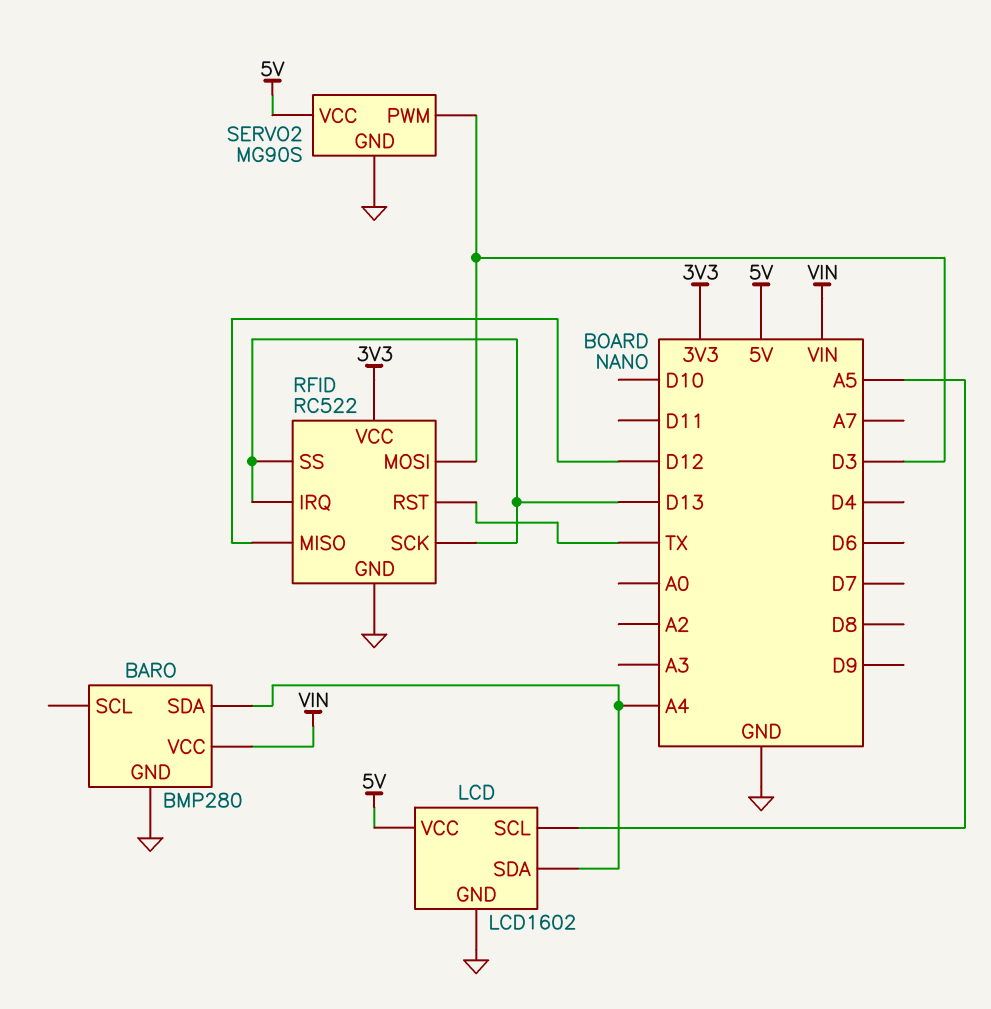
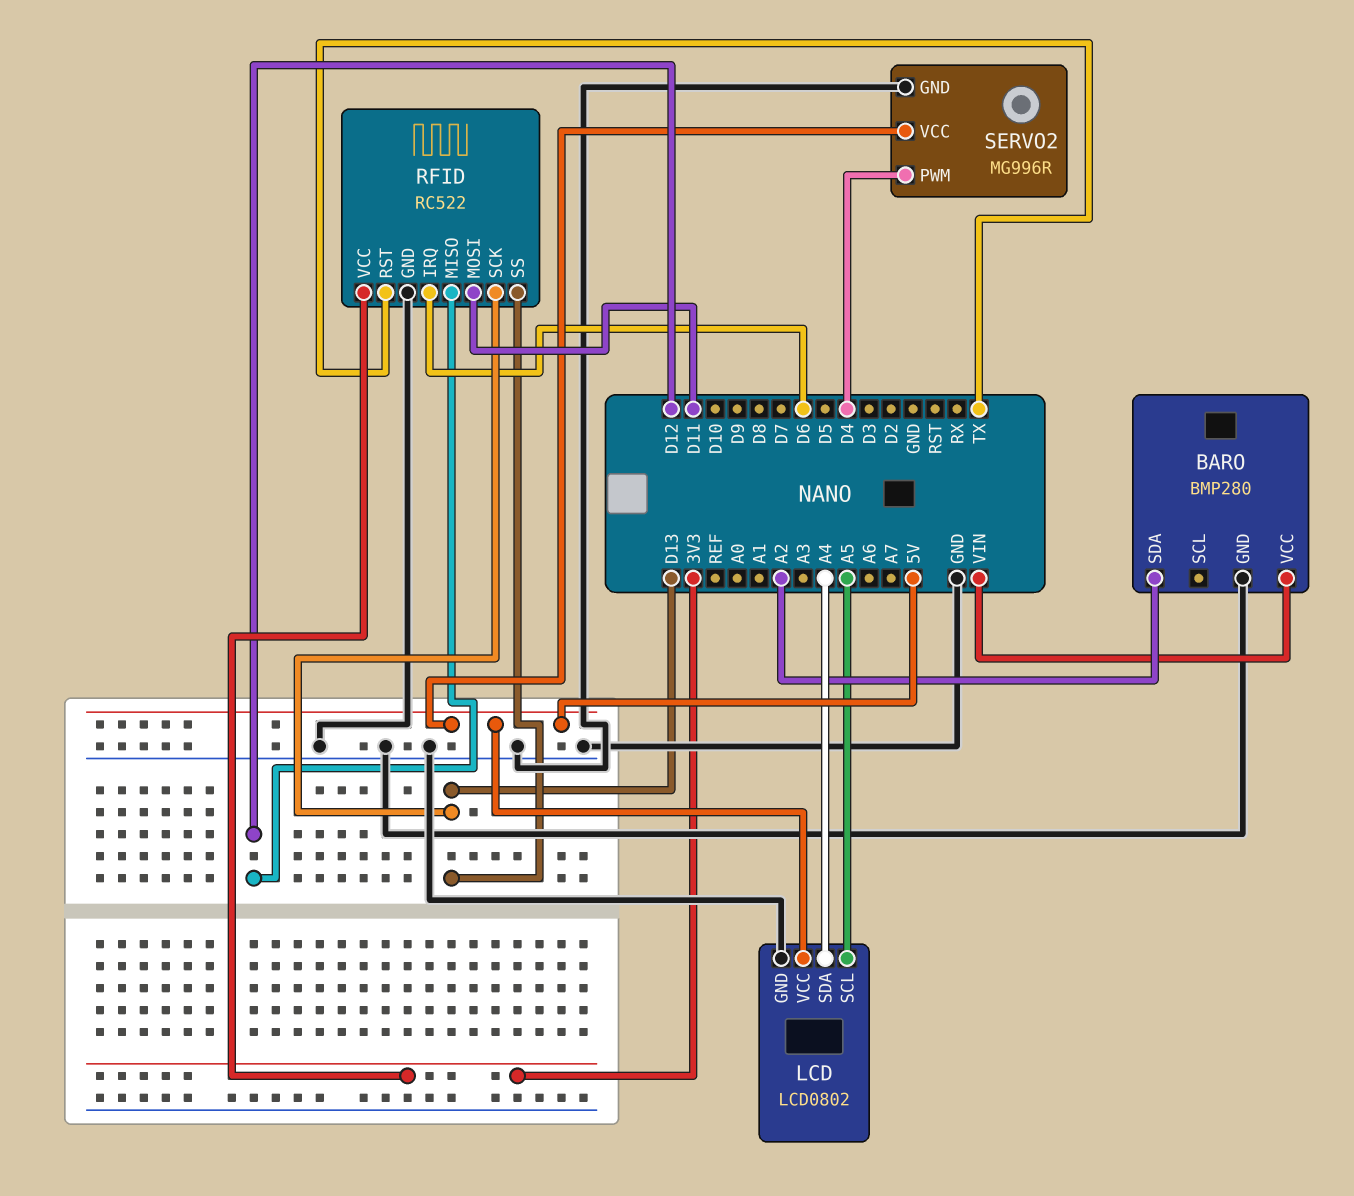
BARO pin SDA: A4 -> A2
LCD: LCD1602 -> LCD0802
RFID pin IRQ: D13 -> D6
RFID pin MOSI: D3 -> D11
SERVO2: MG90S -> MG996R
SERVO2 pin PWM: D3 -> D4

